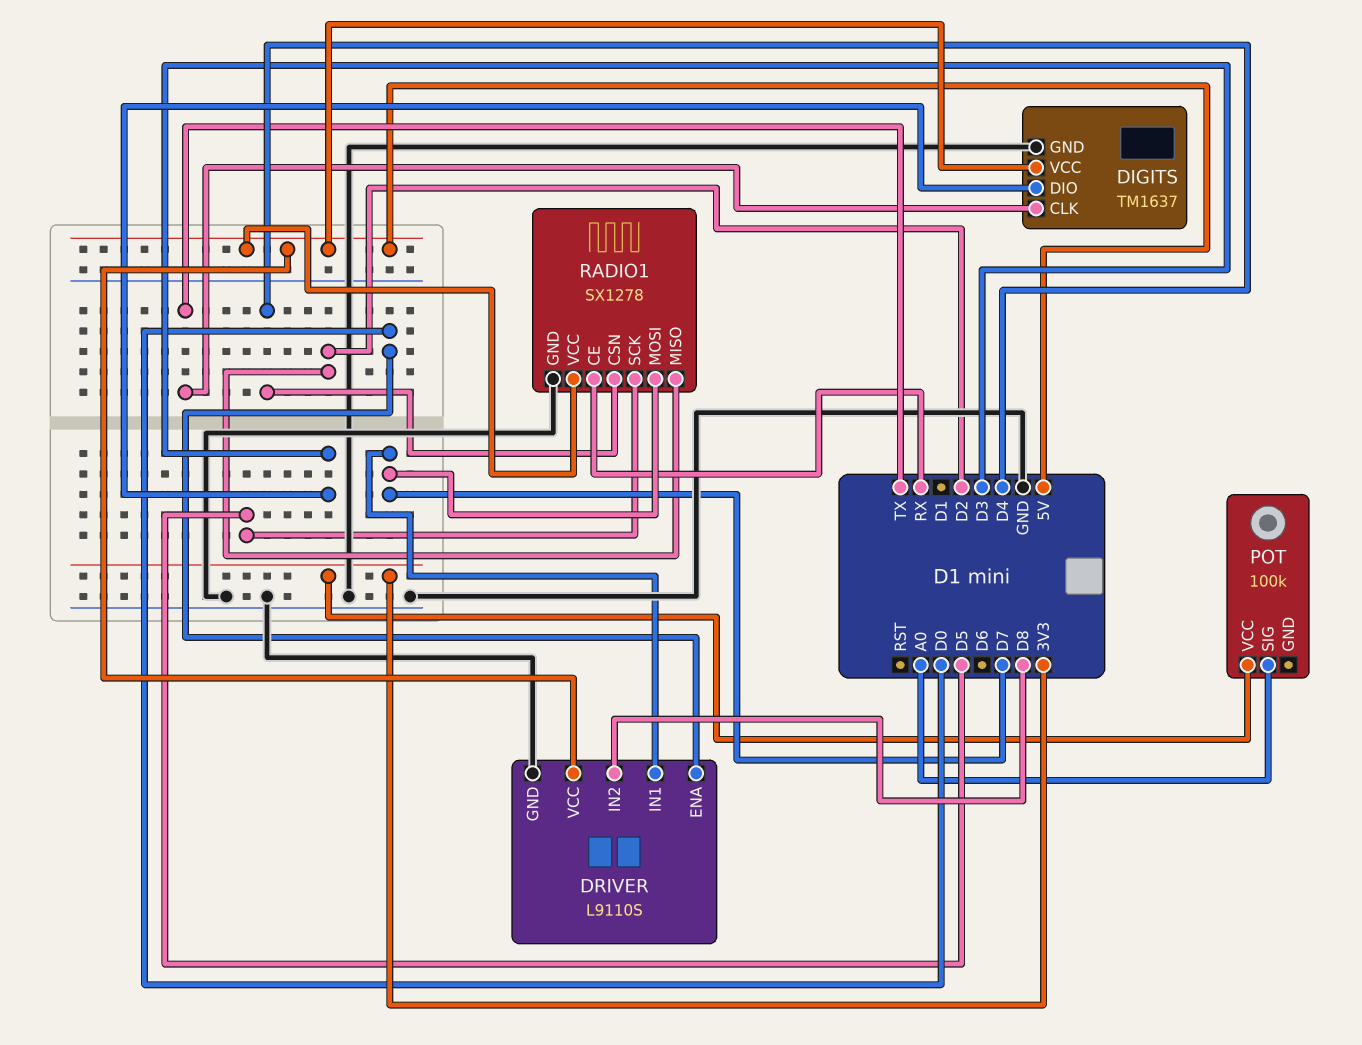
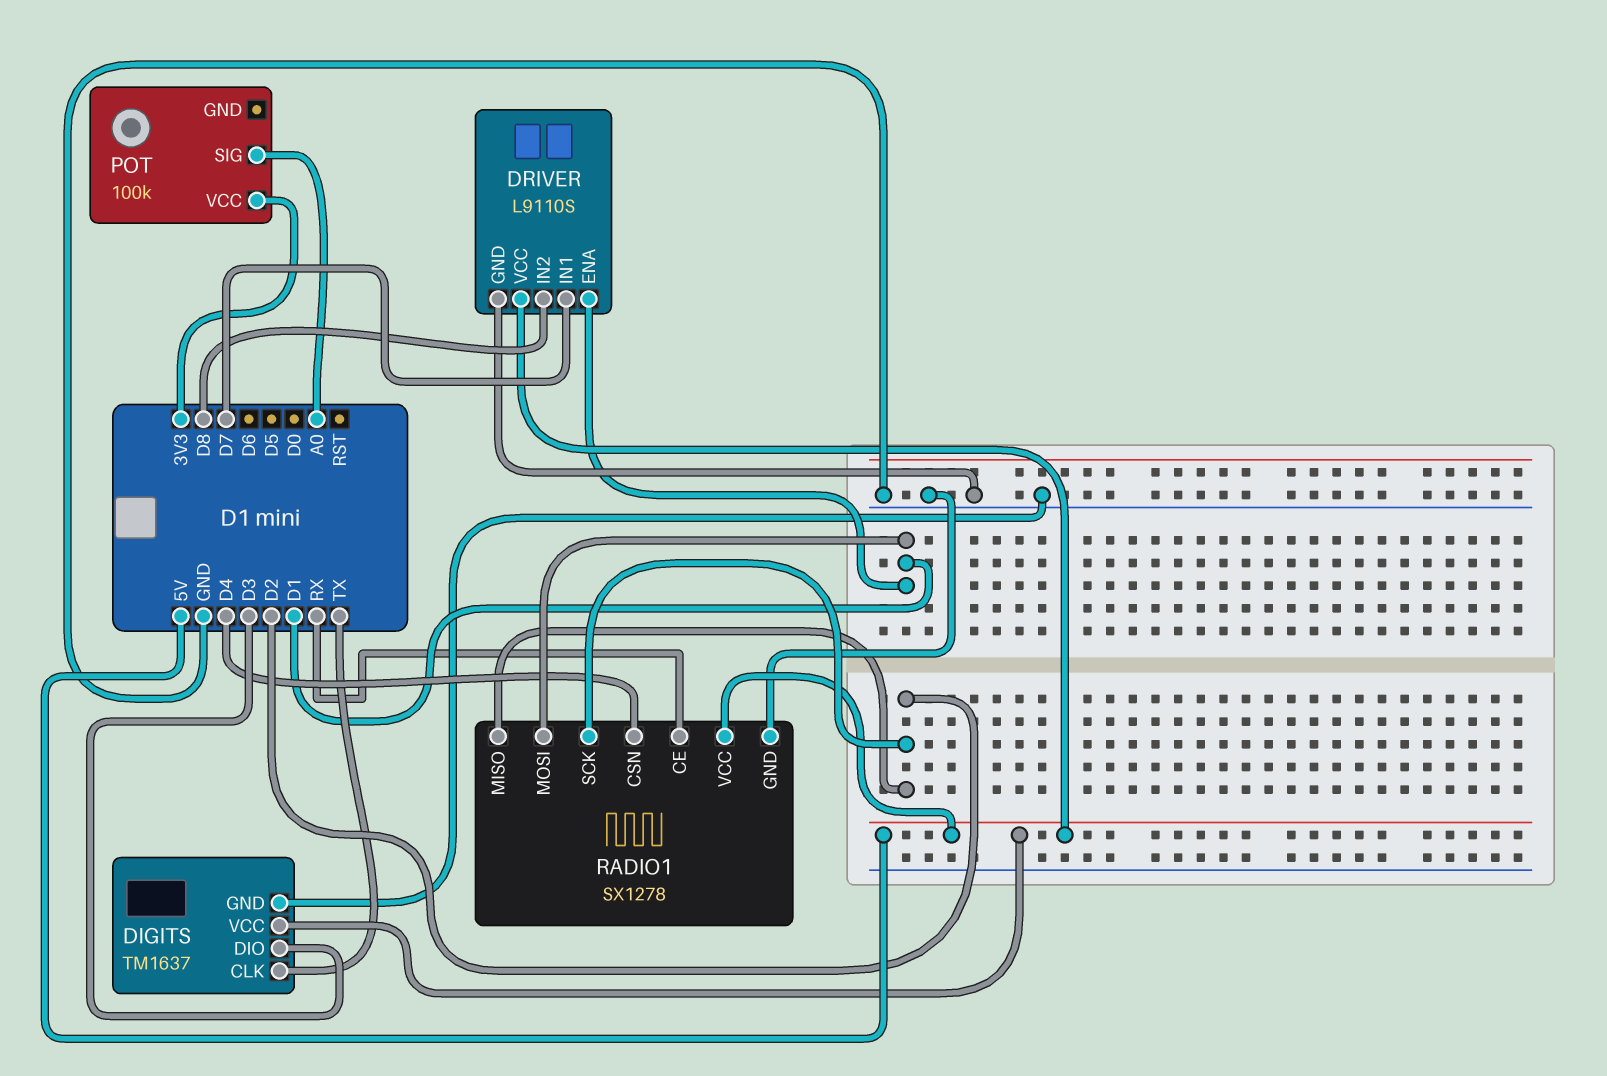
DRIVER pin ENA: D0 -> D1
RADIO1 pin MOSI: D7 -> D1
RADIO1 pin SCK: D5 -> D2

